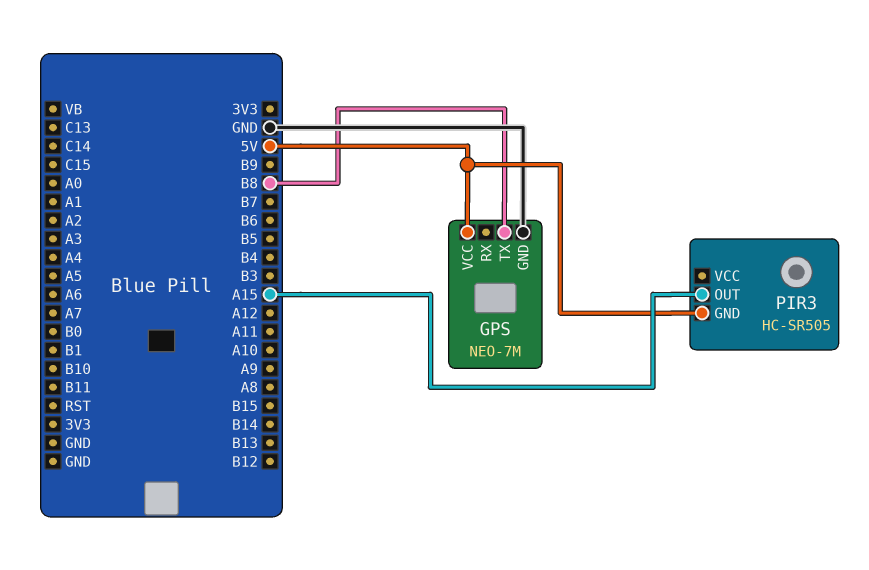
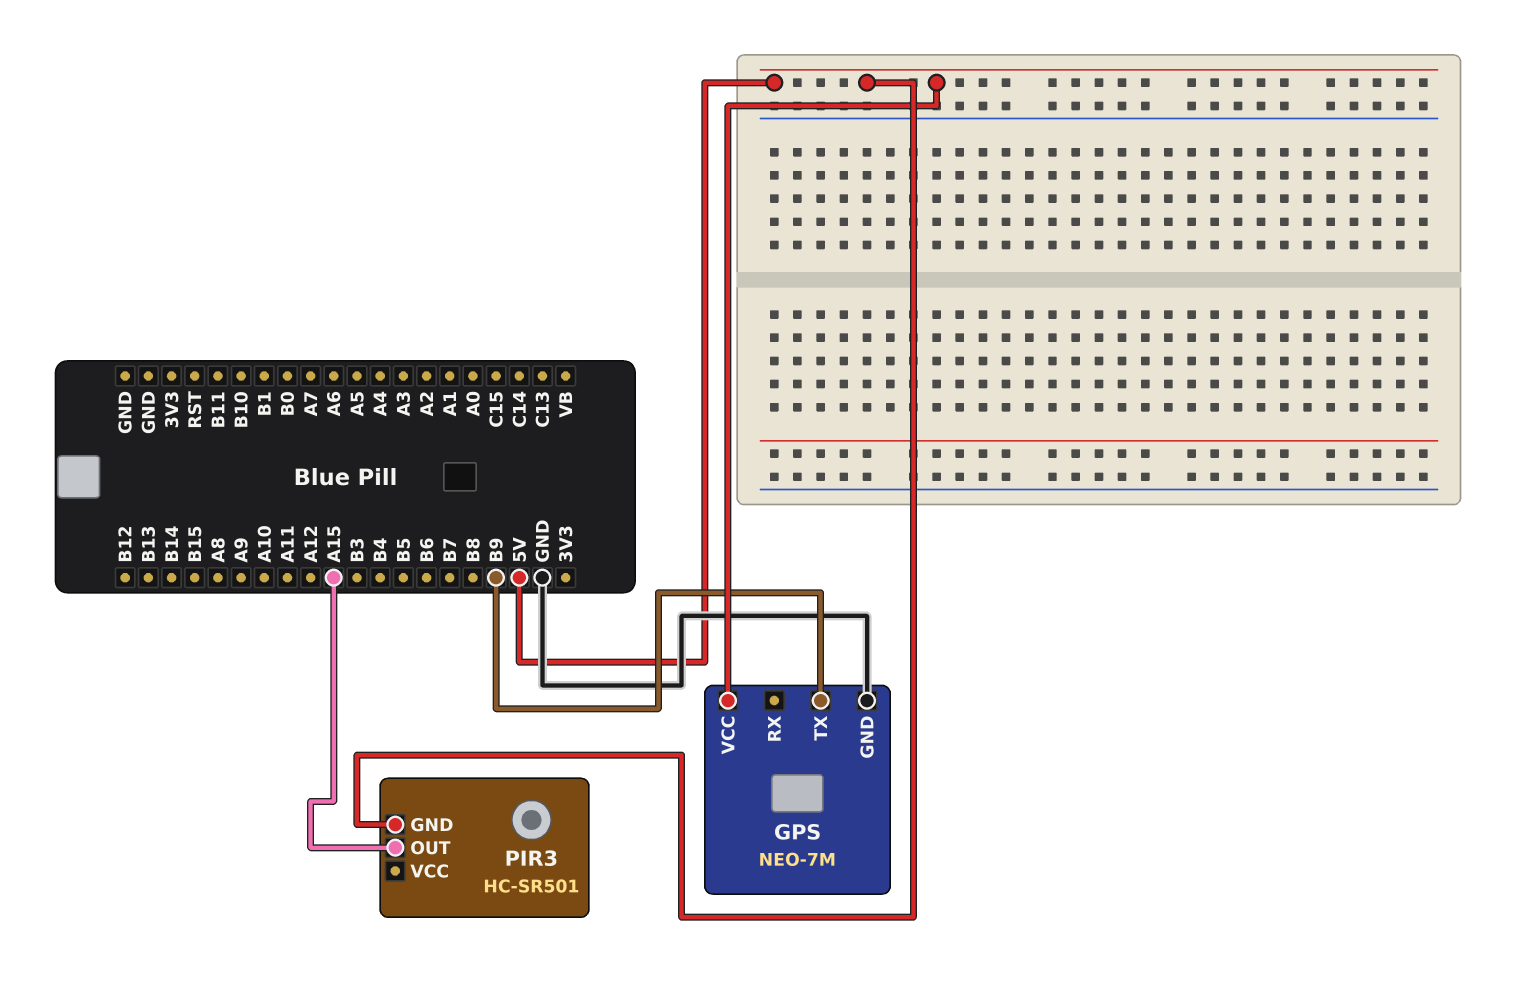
GPS pin TX: B8 -> B9
PIR3: HC-SR505 -> HC-SR501

